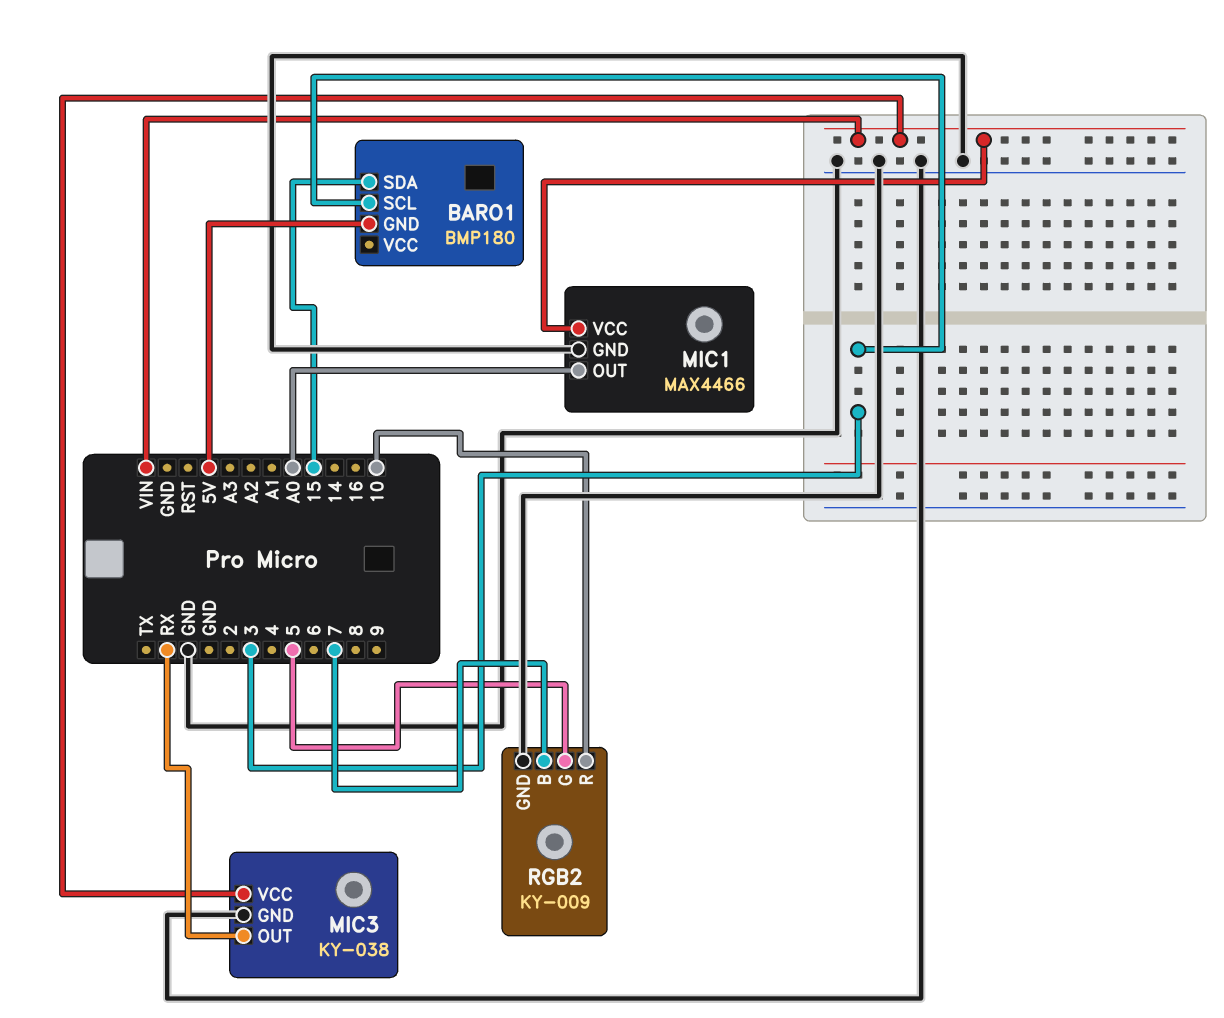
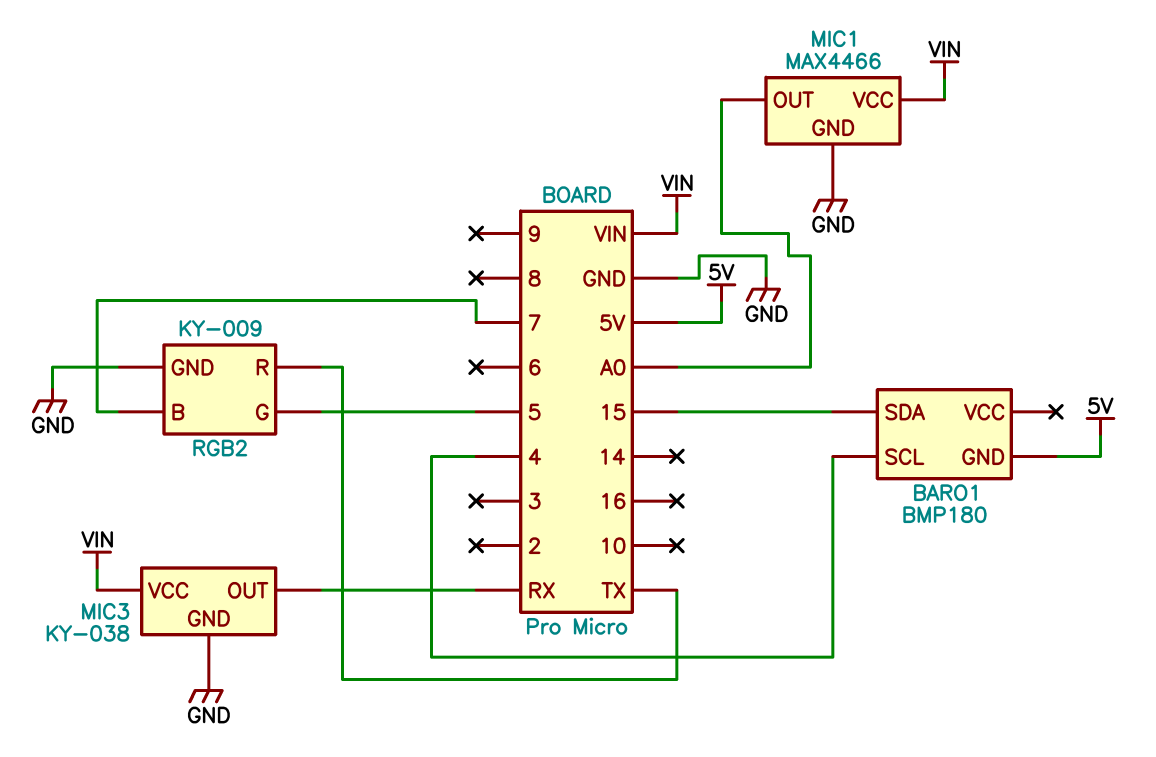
BARO1 pin SCL: 3 -> 4
RGB2 pin R: 10 -> TX

